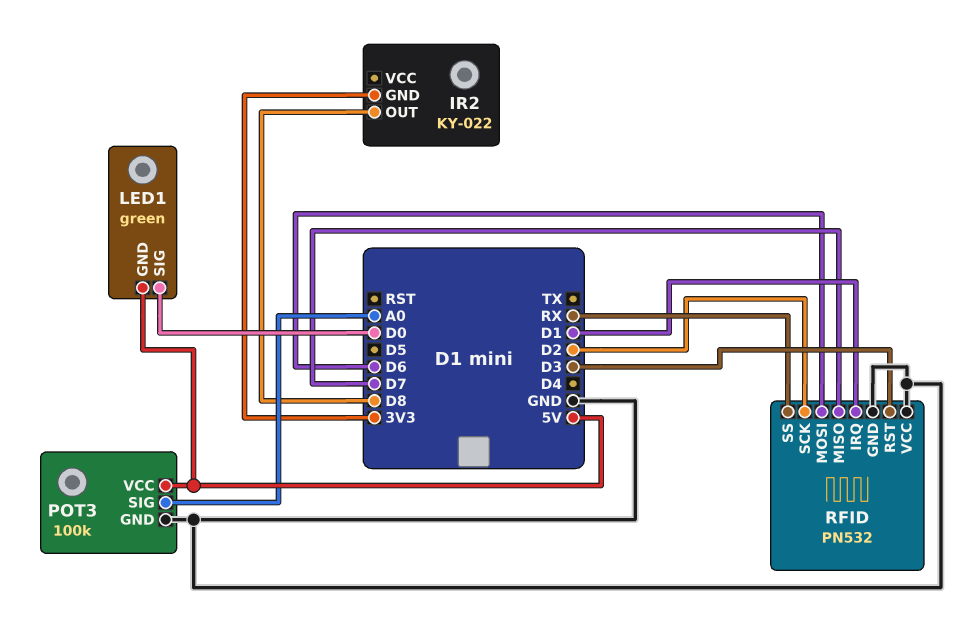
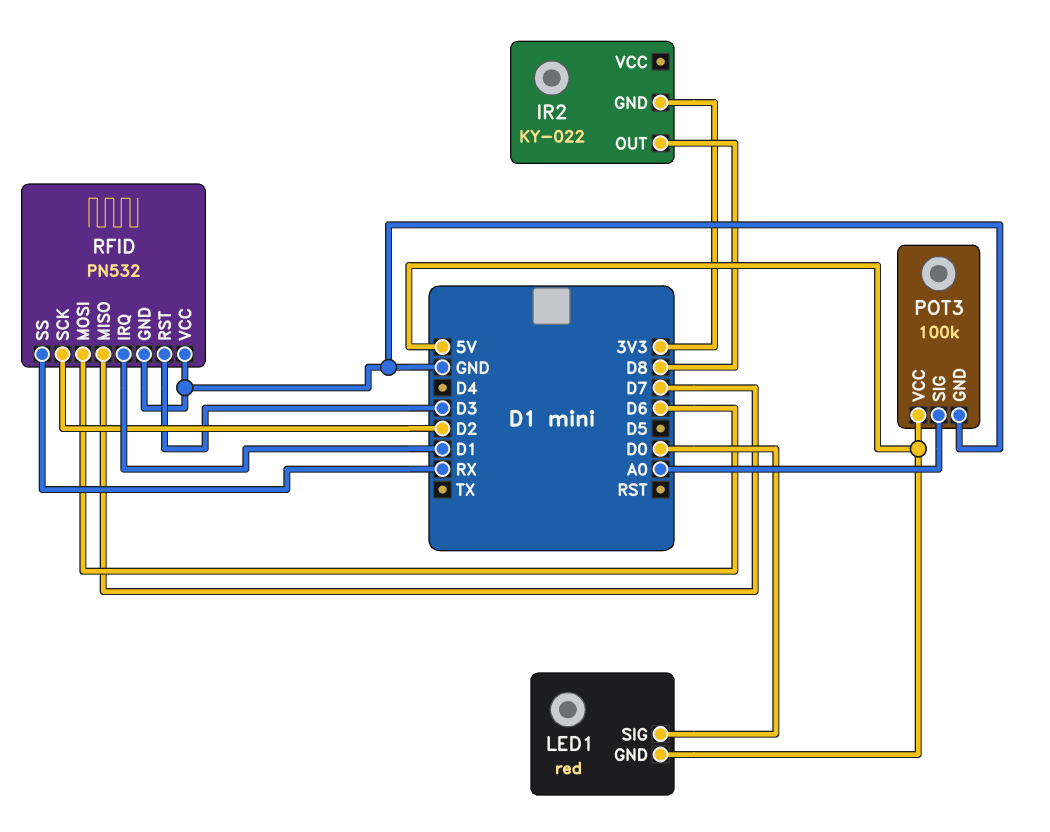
LED1: green -> red

